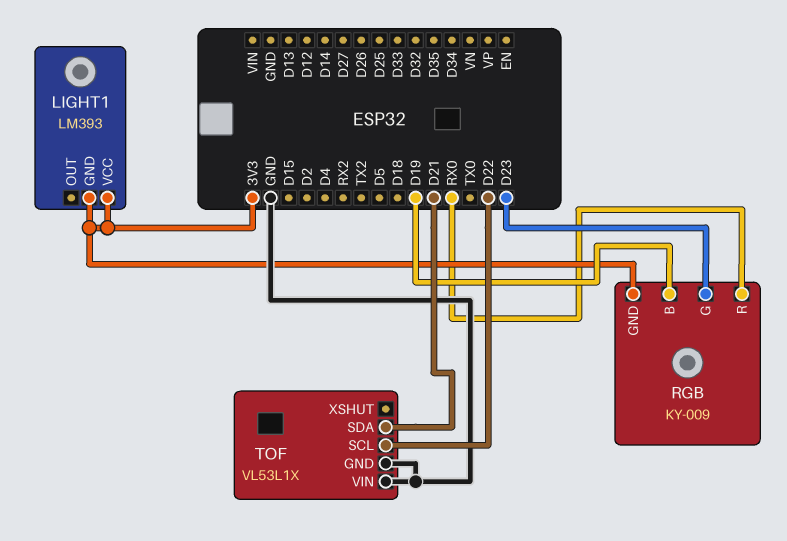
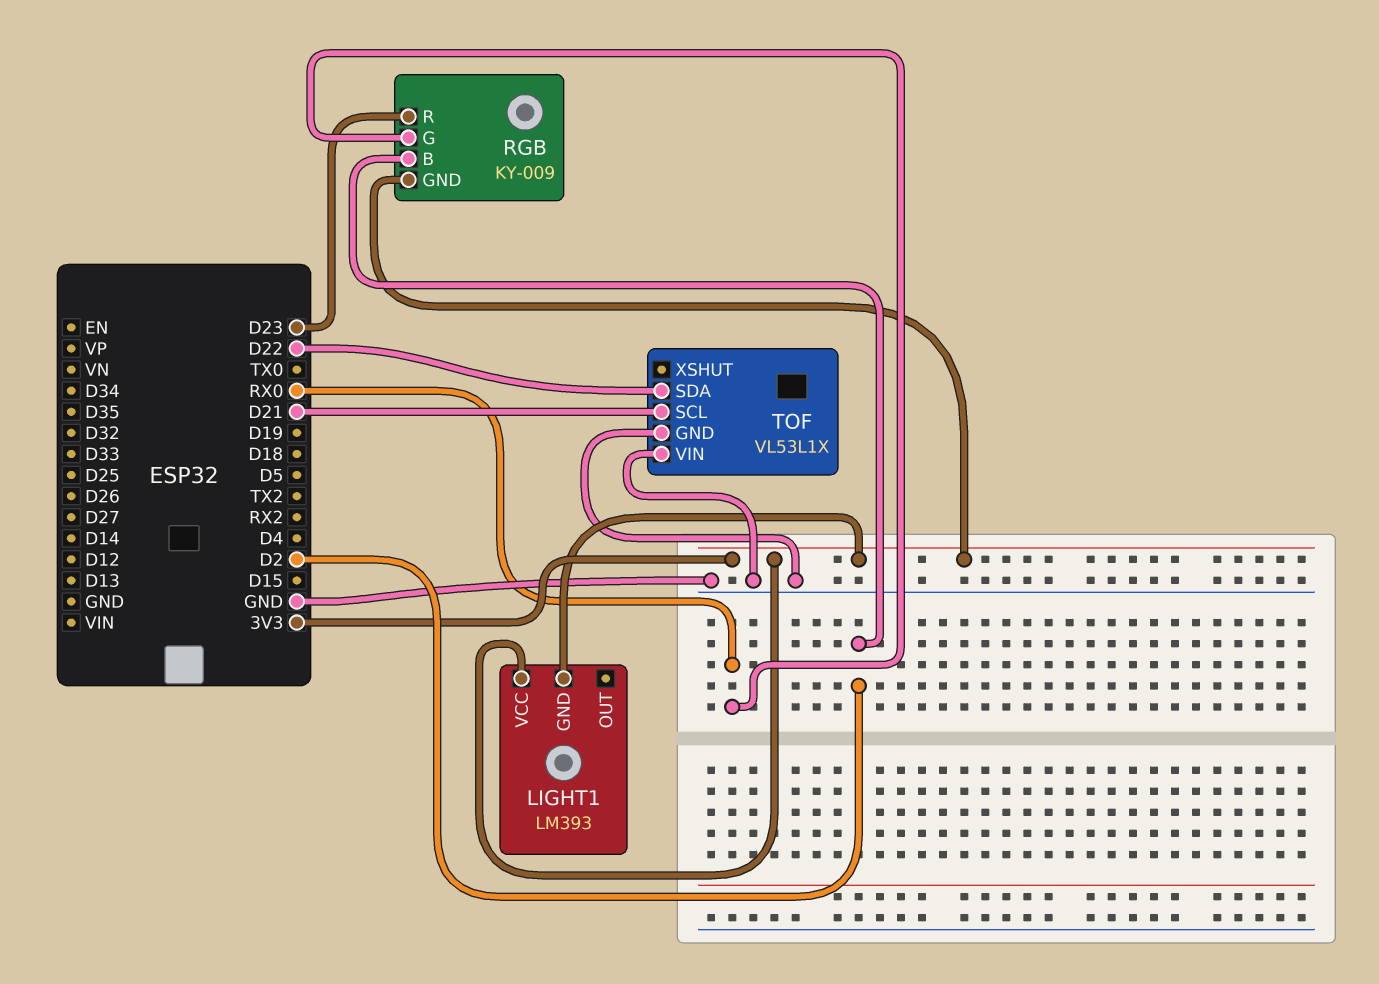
RGB pin B: D19 -> D2
RGB pin G: D23 -> RX0
RGB pin R: RX0 -> D23
TOF pin SCL: D22 -> D21
TOF pin SDA: D21 -> D22

